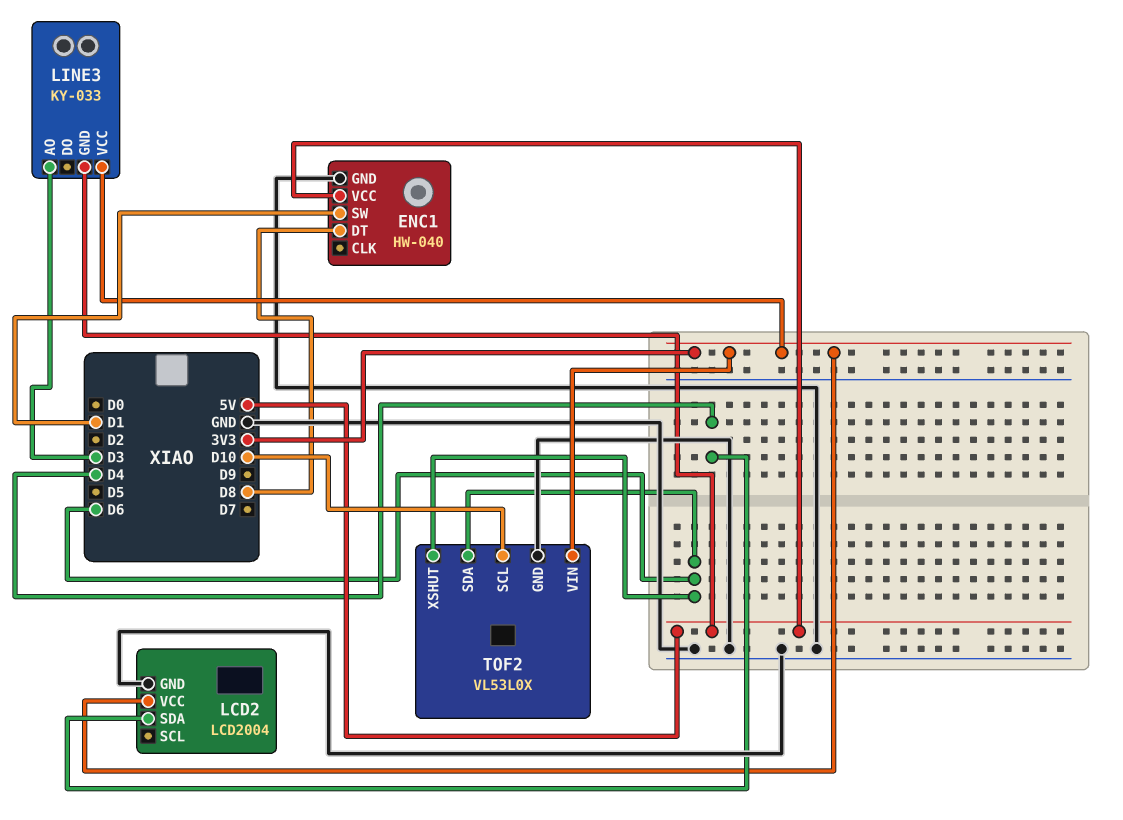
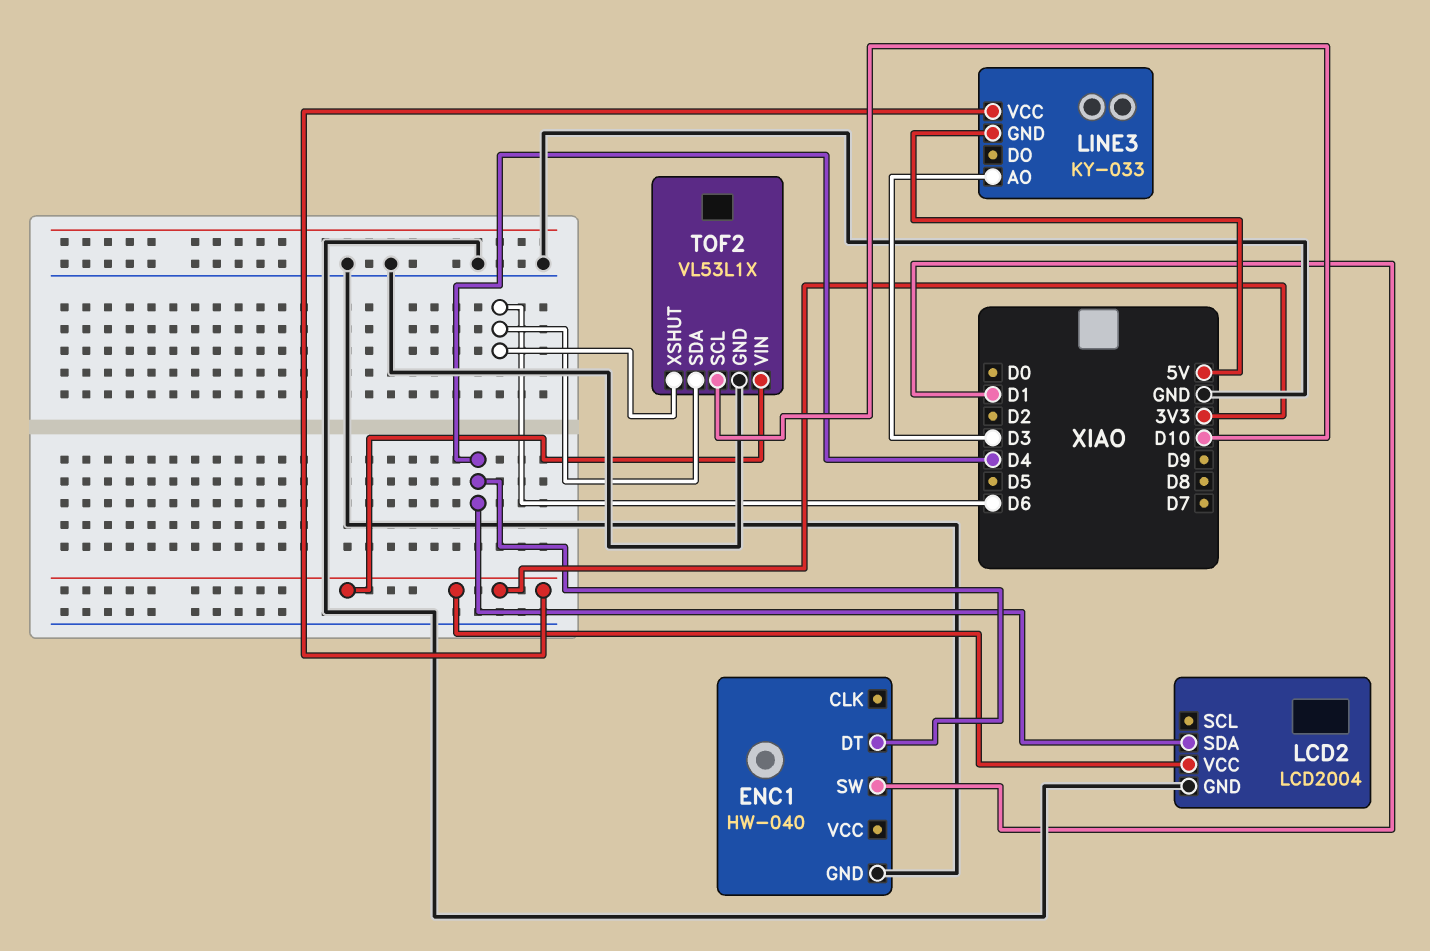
ENC1 pin DT: D8 -> D4
ENC1 pin VCC: 5V -> none
TOF2: VL53L0X -> VL53L1X

